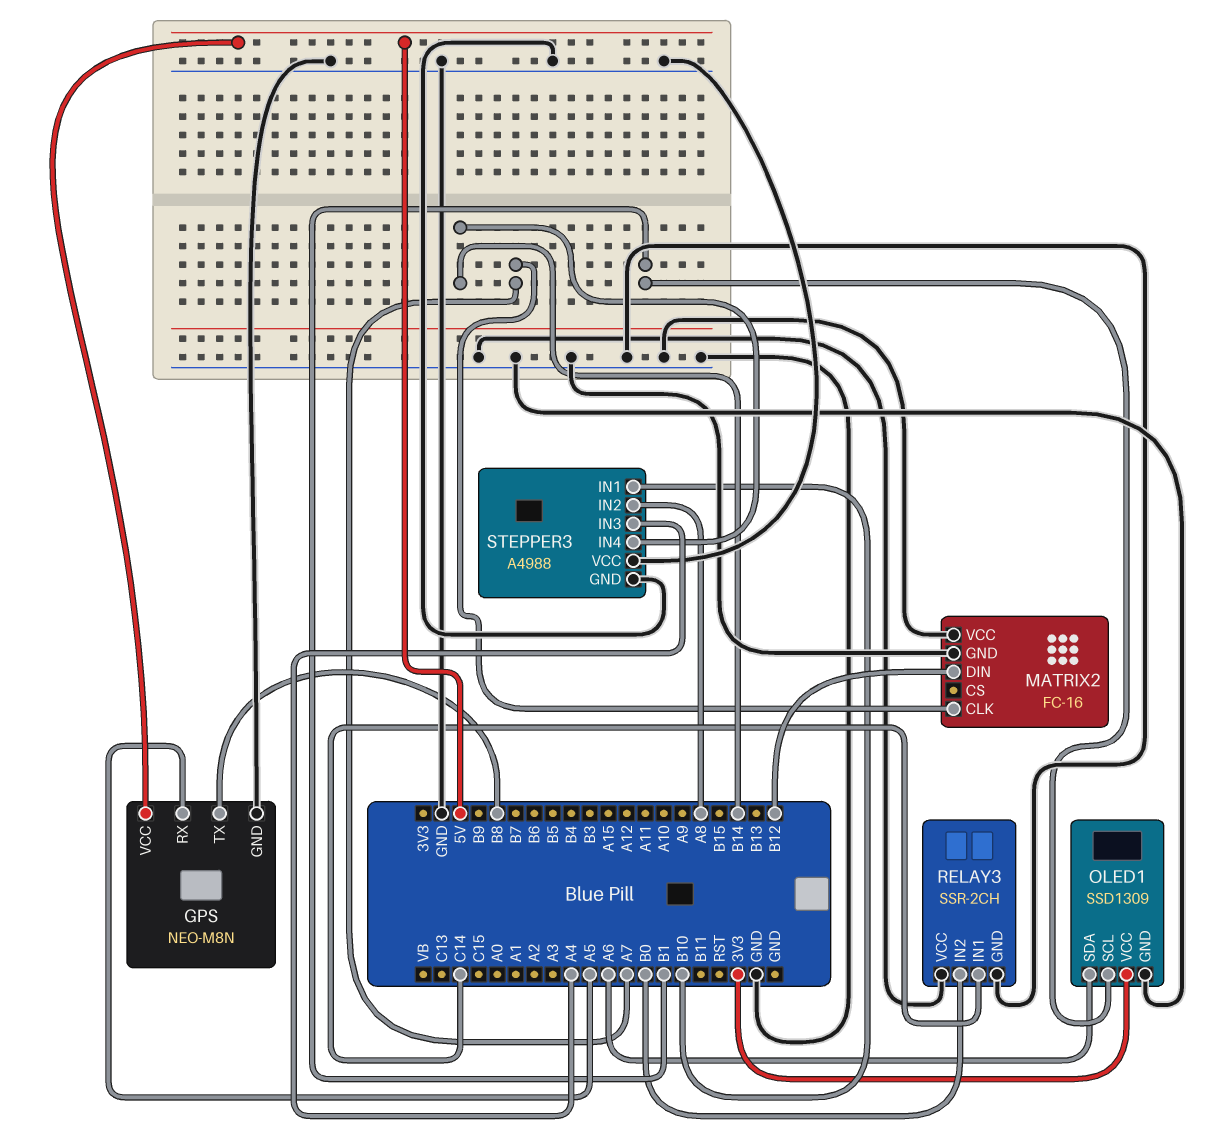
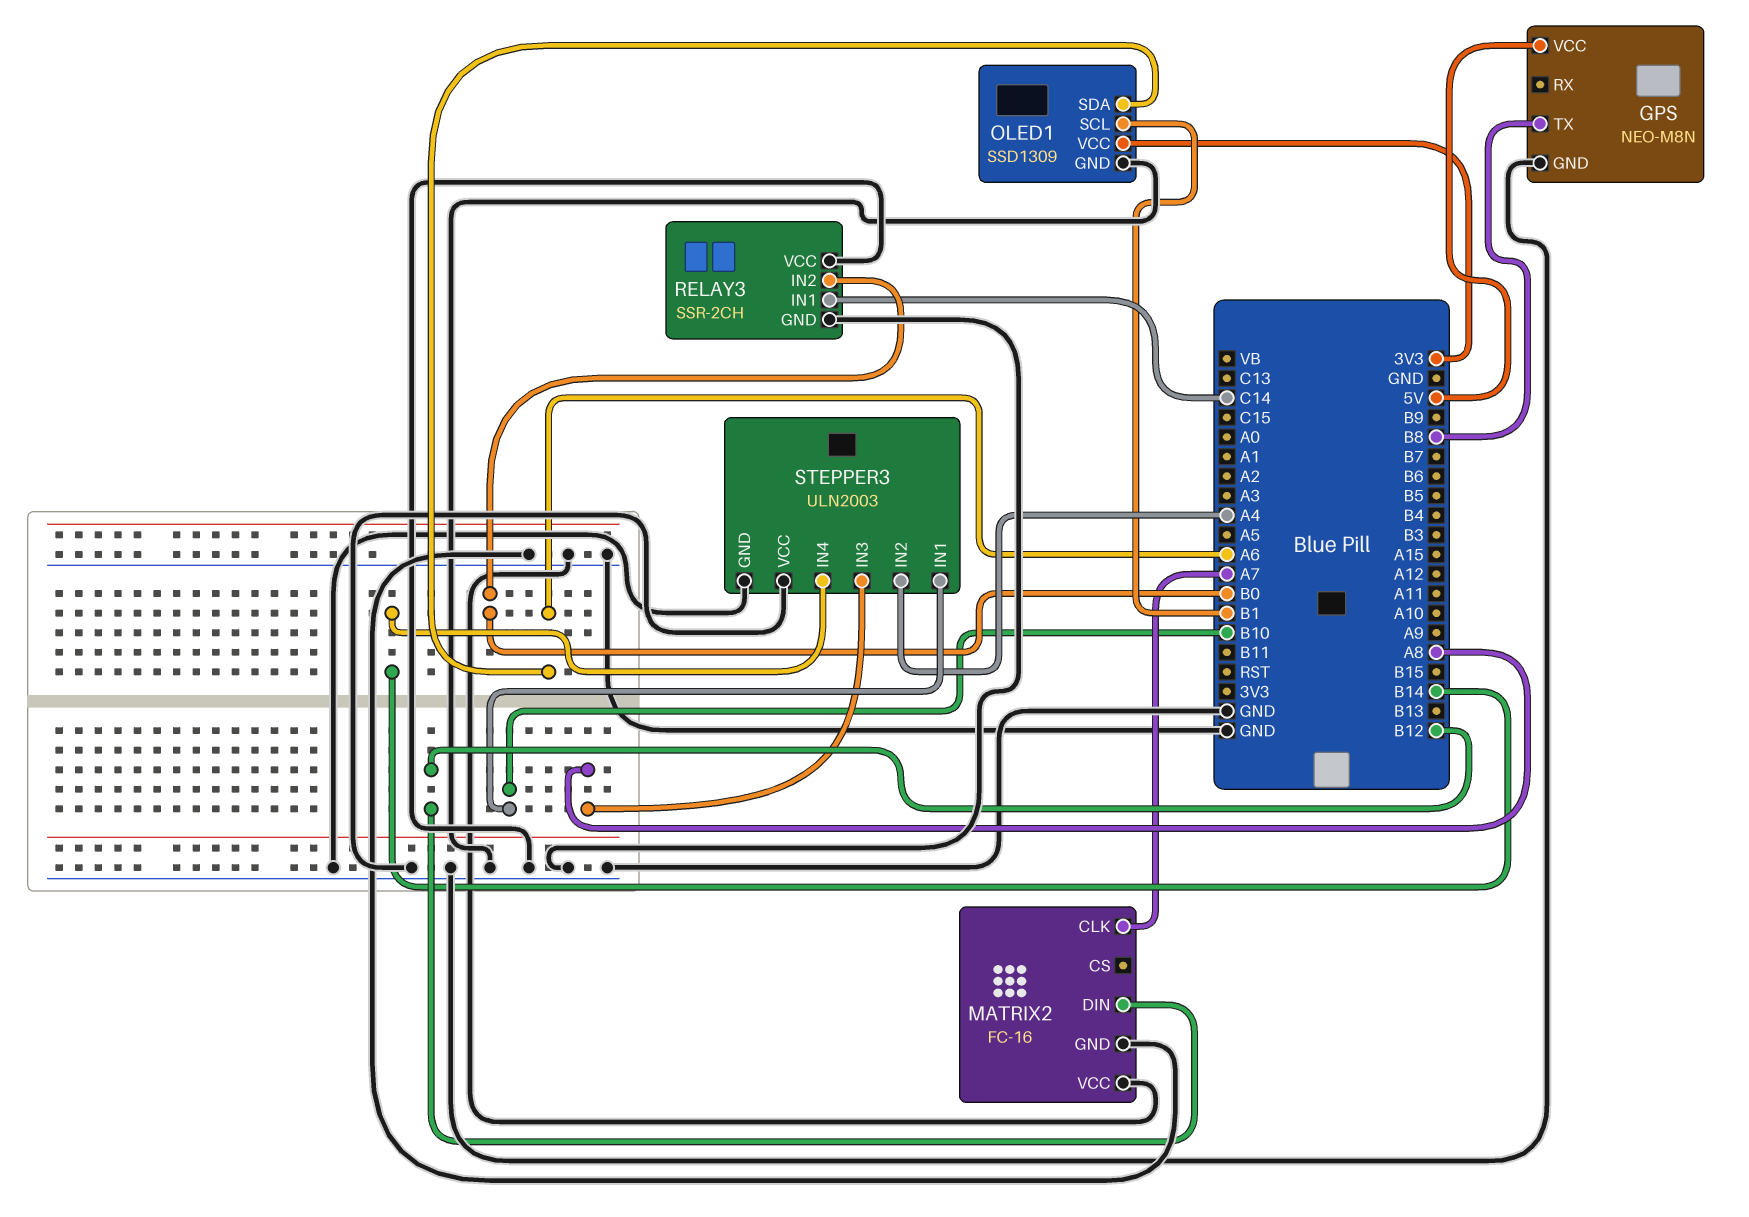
GPS pin RX: A5 -> none
STEPPER3: A4988 -> ULN2003
STEPPER3 pin IN2: A8 -> A4
STEPPER3 pin IN3: A4 -> A8

